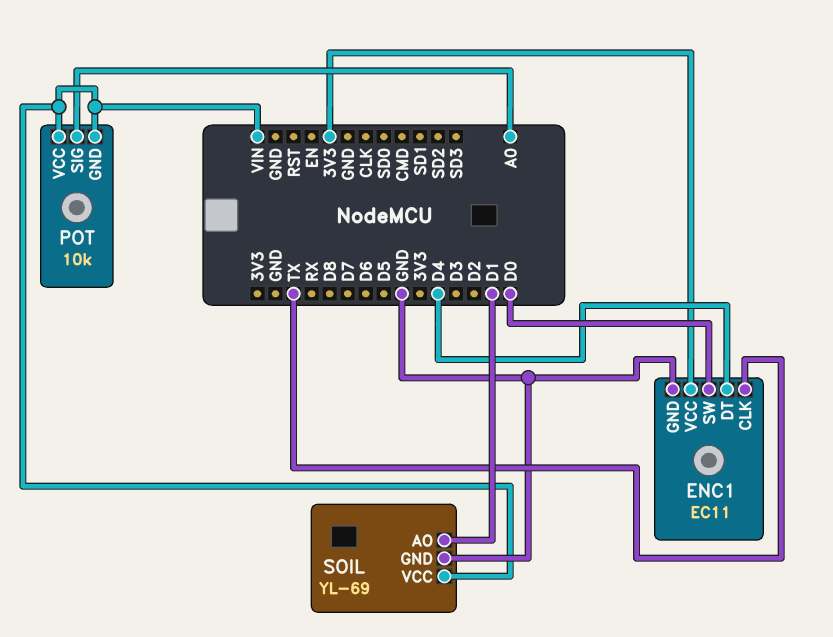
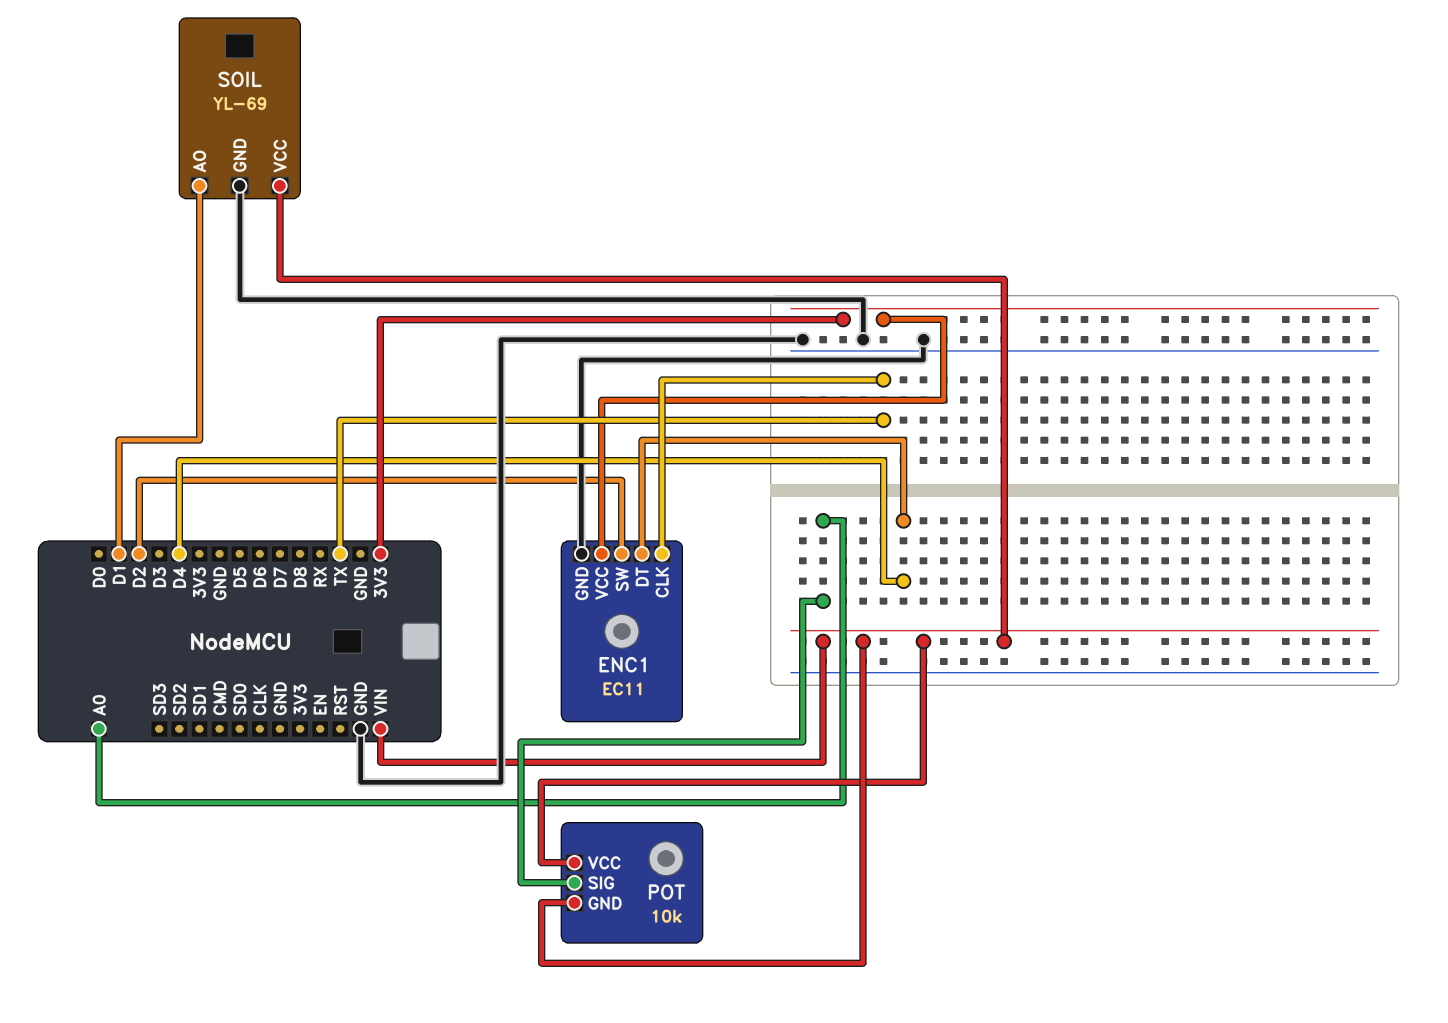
ENC1 pin SW: D0 -> D2

